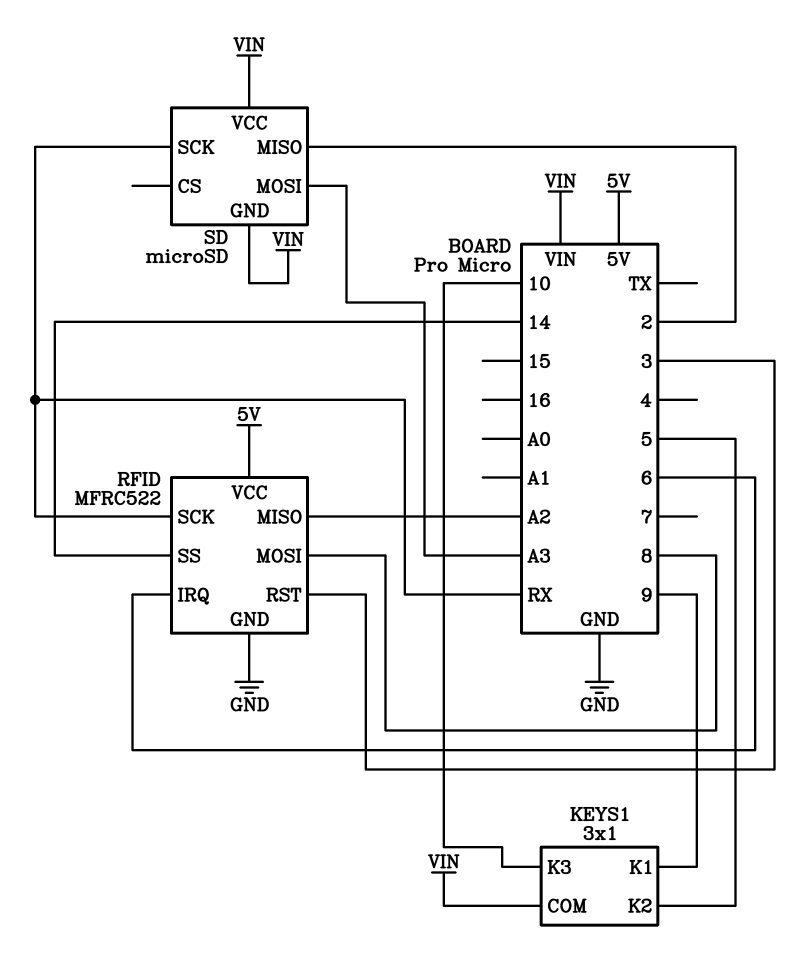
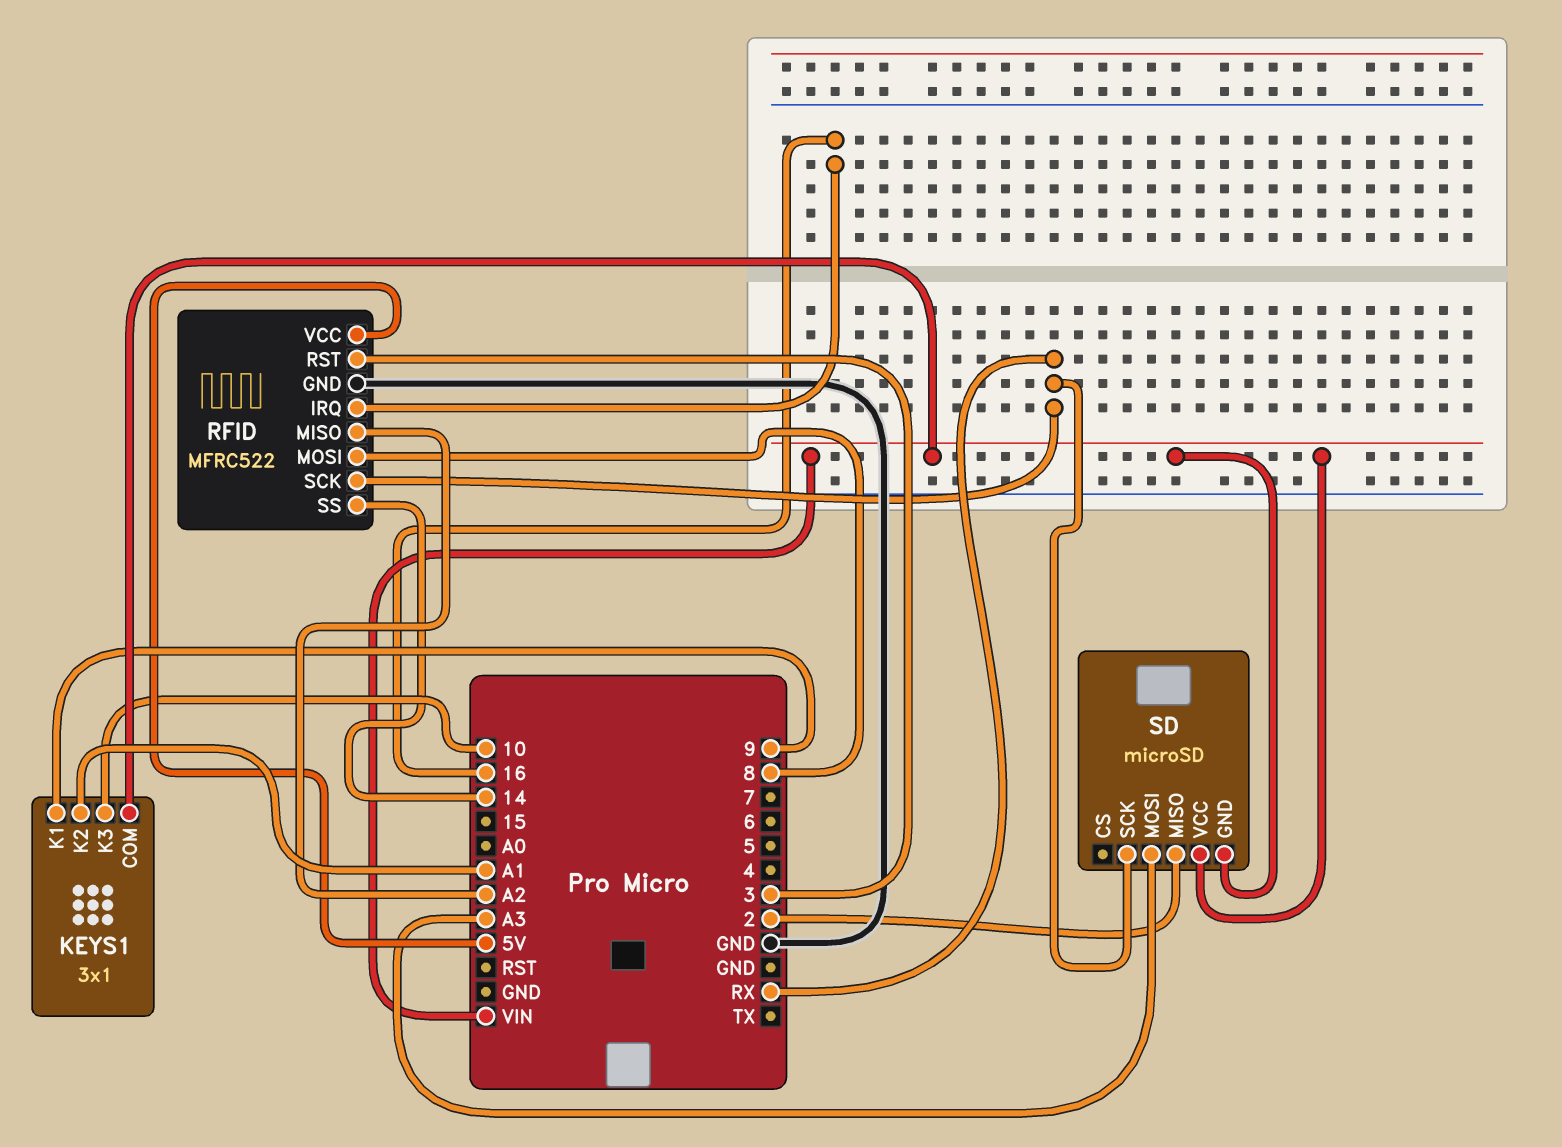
KEYS1 pin K2: 5 -> A1
RFID pin IRQ: 6 -> 16

